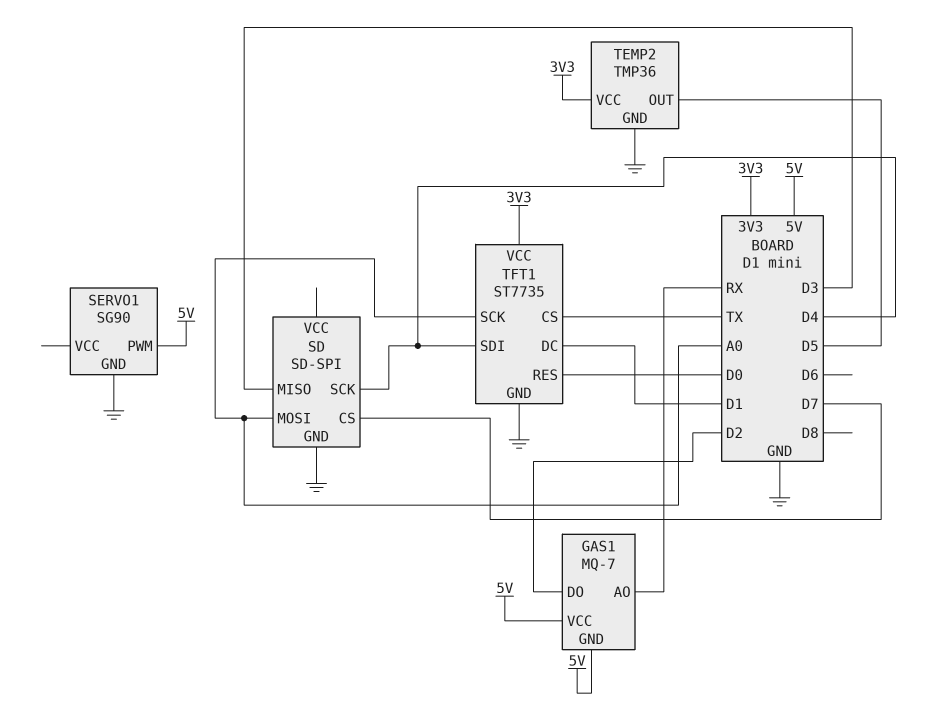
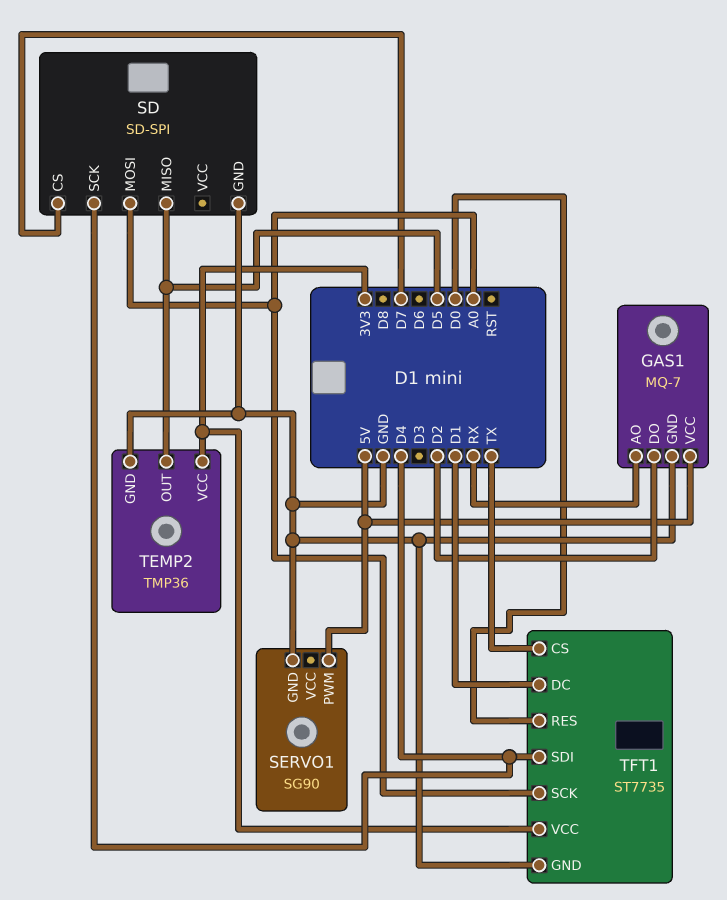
GAS1 pin GND: 5V -> GND
SD pin MISO: D3 -> D5

